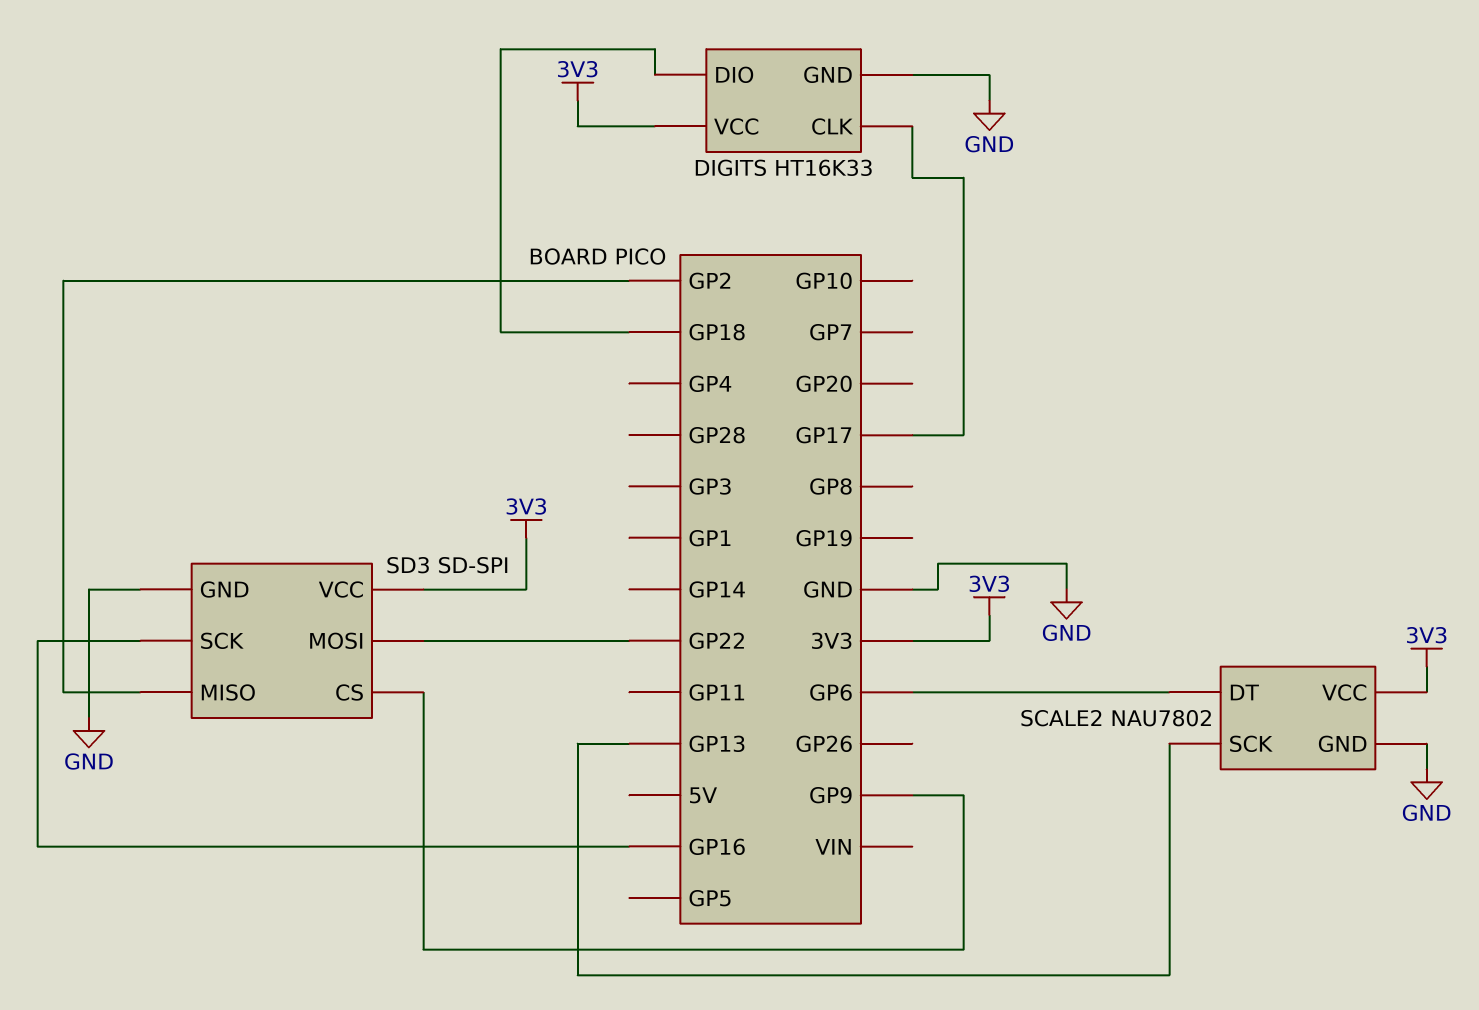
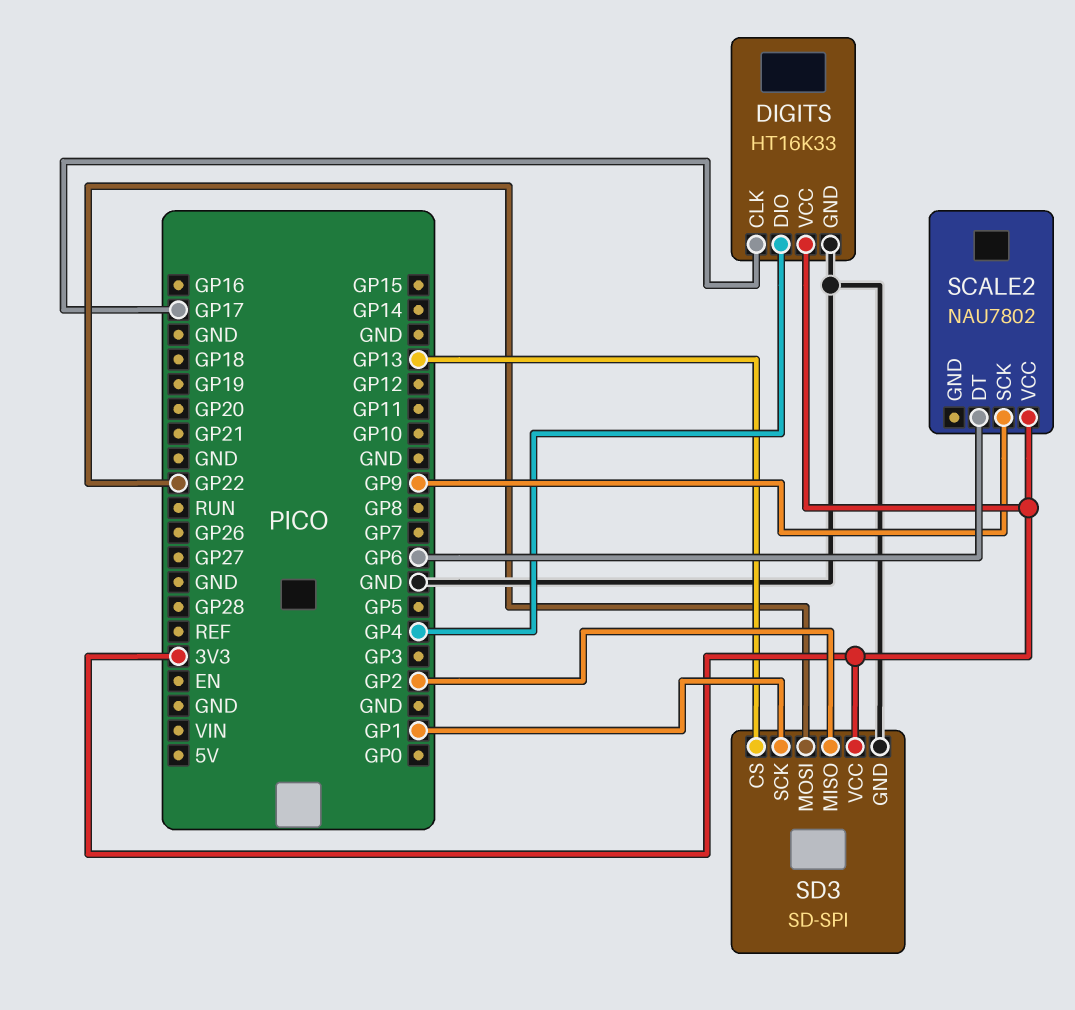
DIGITS pin DIO: GP18 -> GP4
SCALE2 pin GND: GND -> none
SCALE2 pin SCK: GP13 -> GP9
SD3 pin CS: GP9 -> GP13
SD3 pin SCK: GP16 -> GP1

